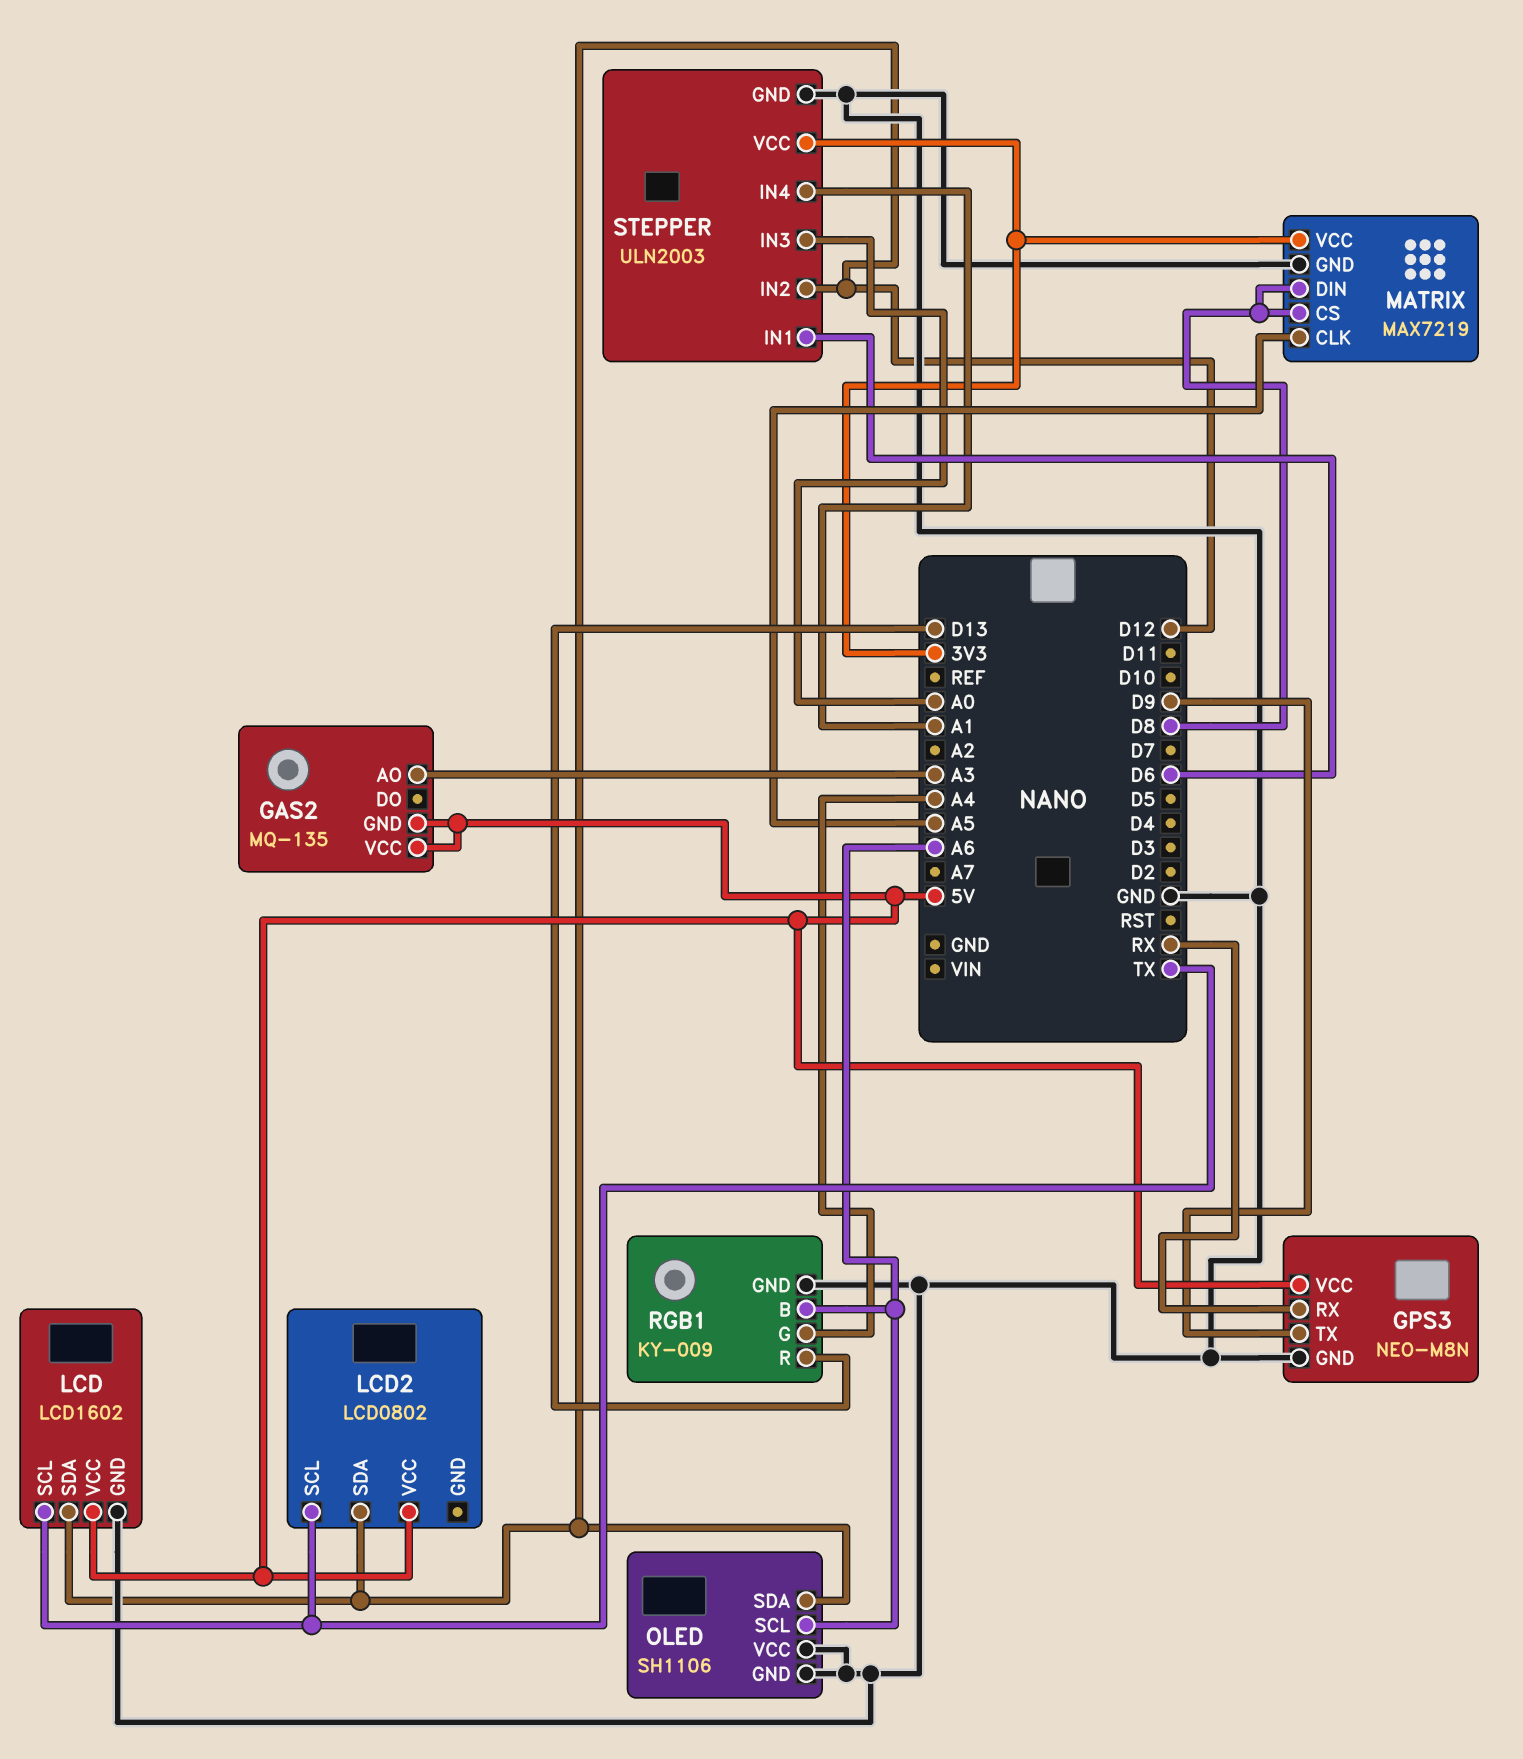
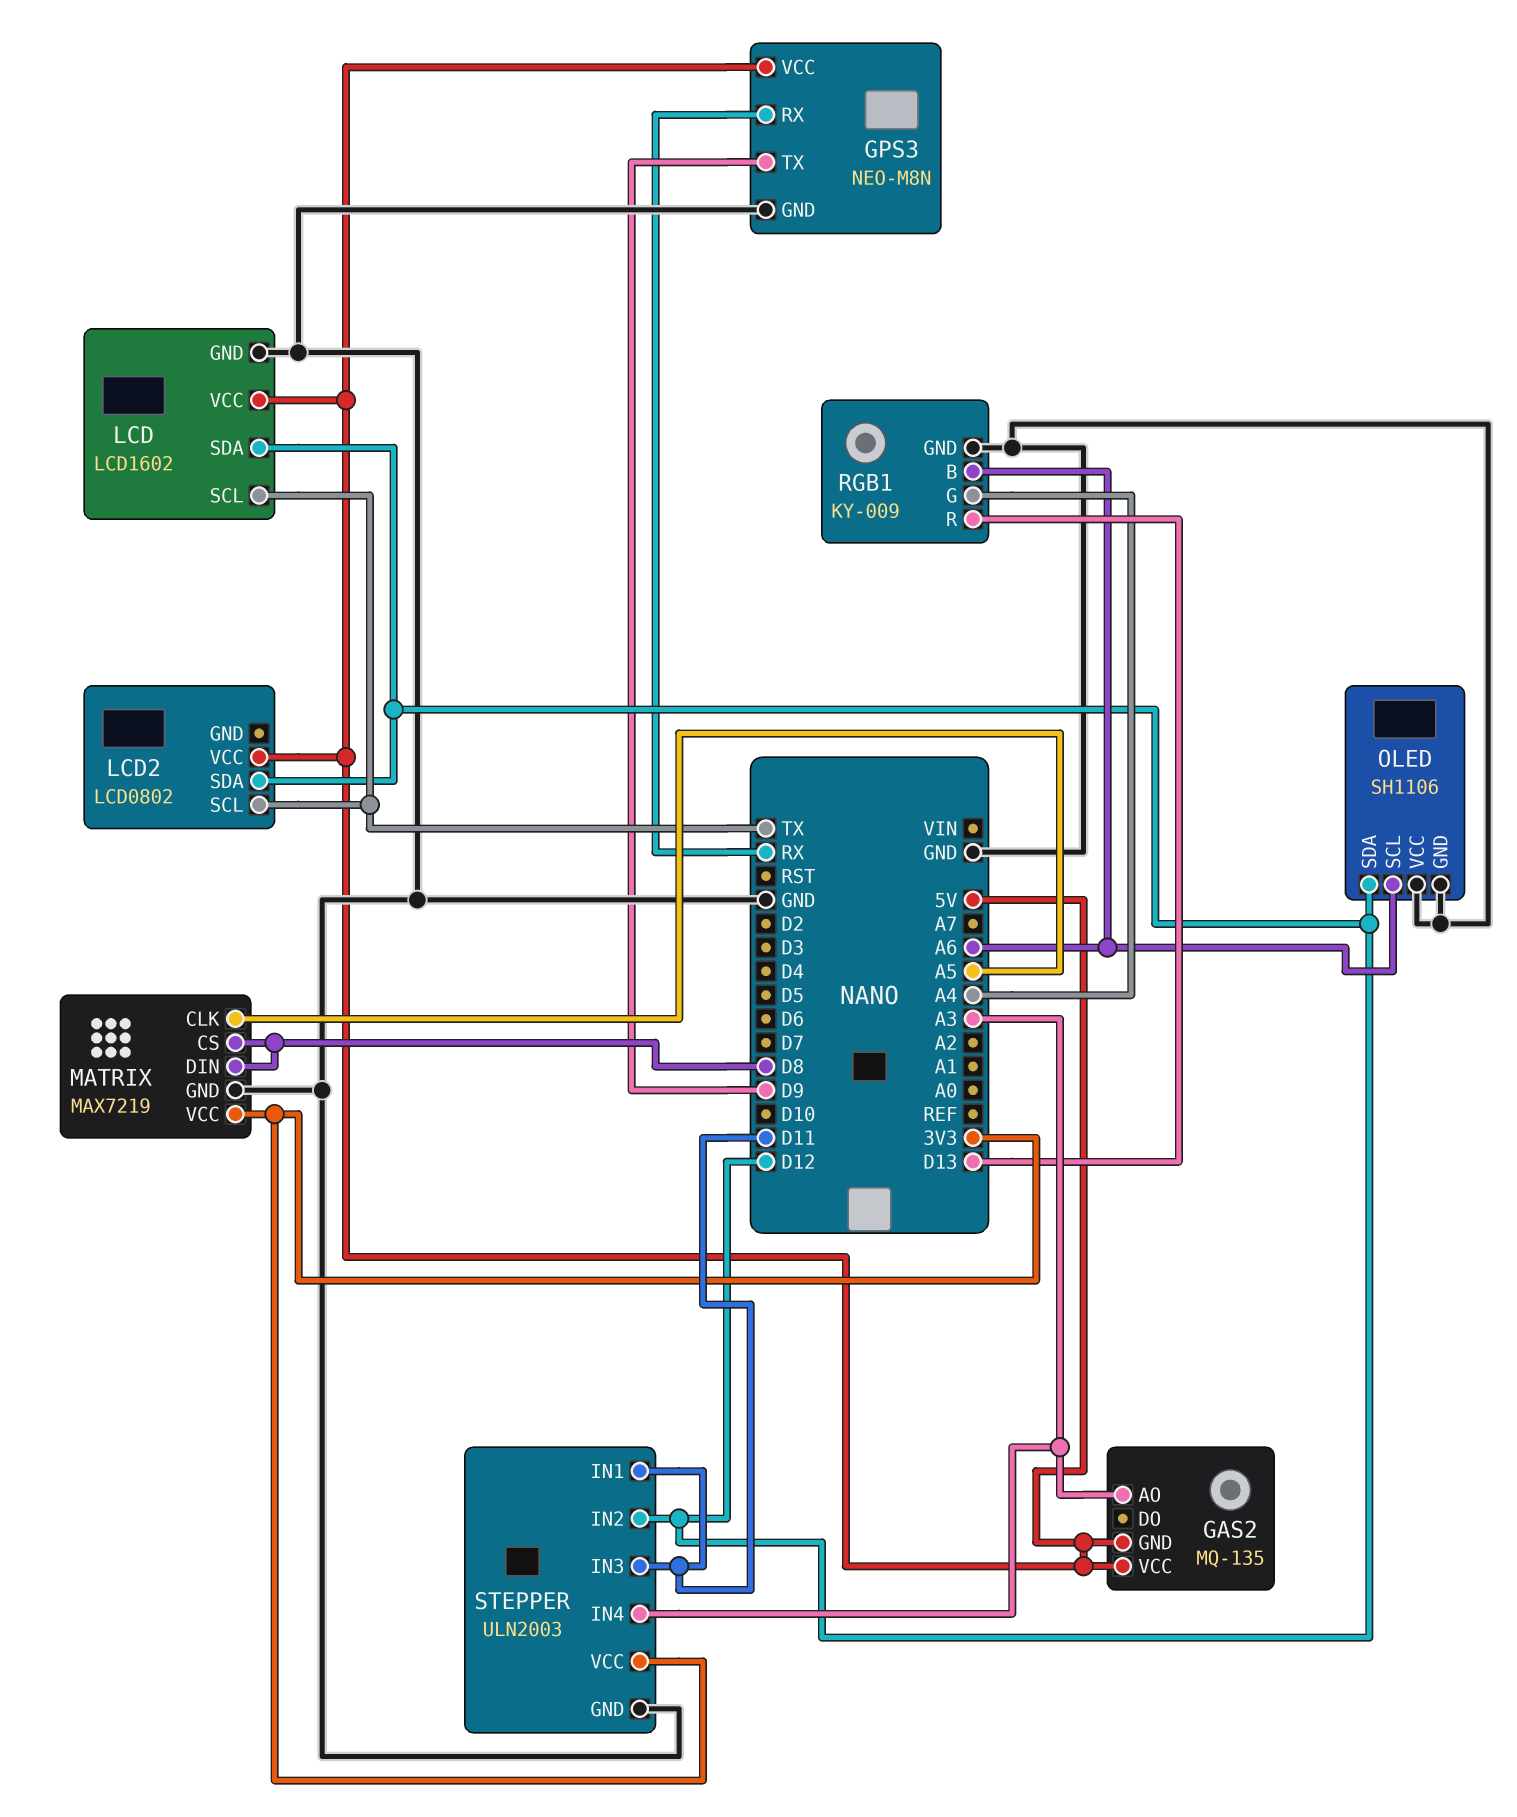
STEPPER pin IN1: D6 -> D11
STEPPER pin IN3: A0 -> D11
STEPPER pin IN4: A1 -> A3

